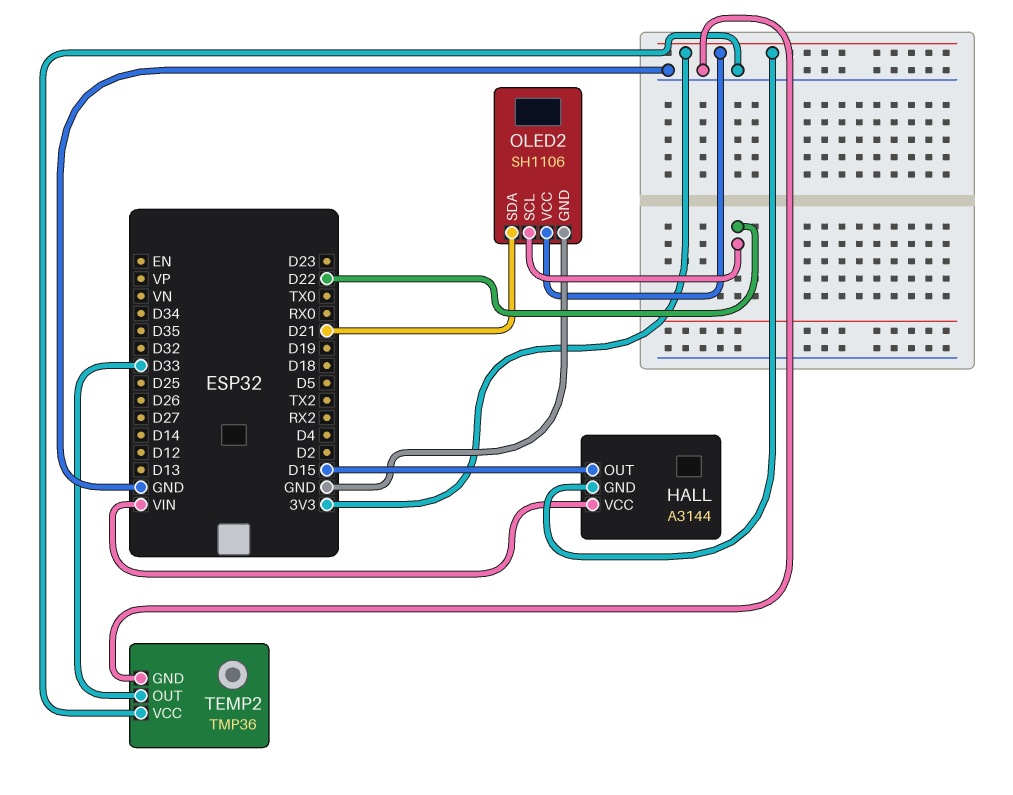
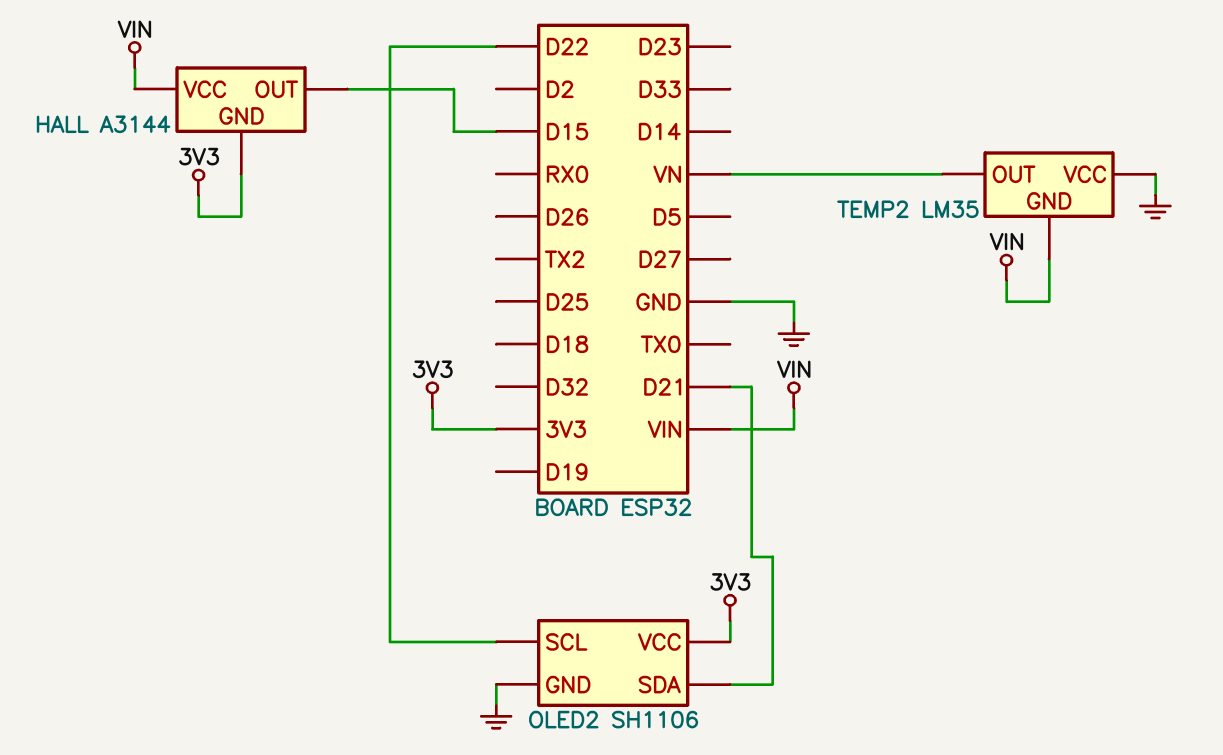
TEMP2: TMP36 -> LM35
TEMP2 pin GND: GND -> VIN
TEMP2 pin OUT: D33 -> VN

